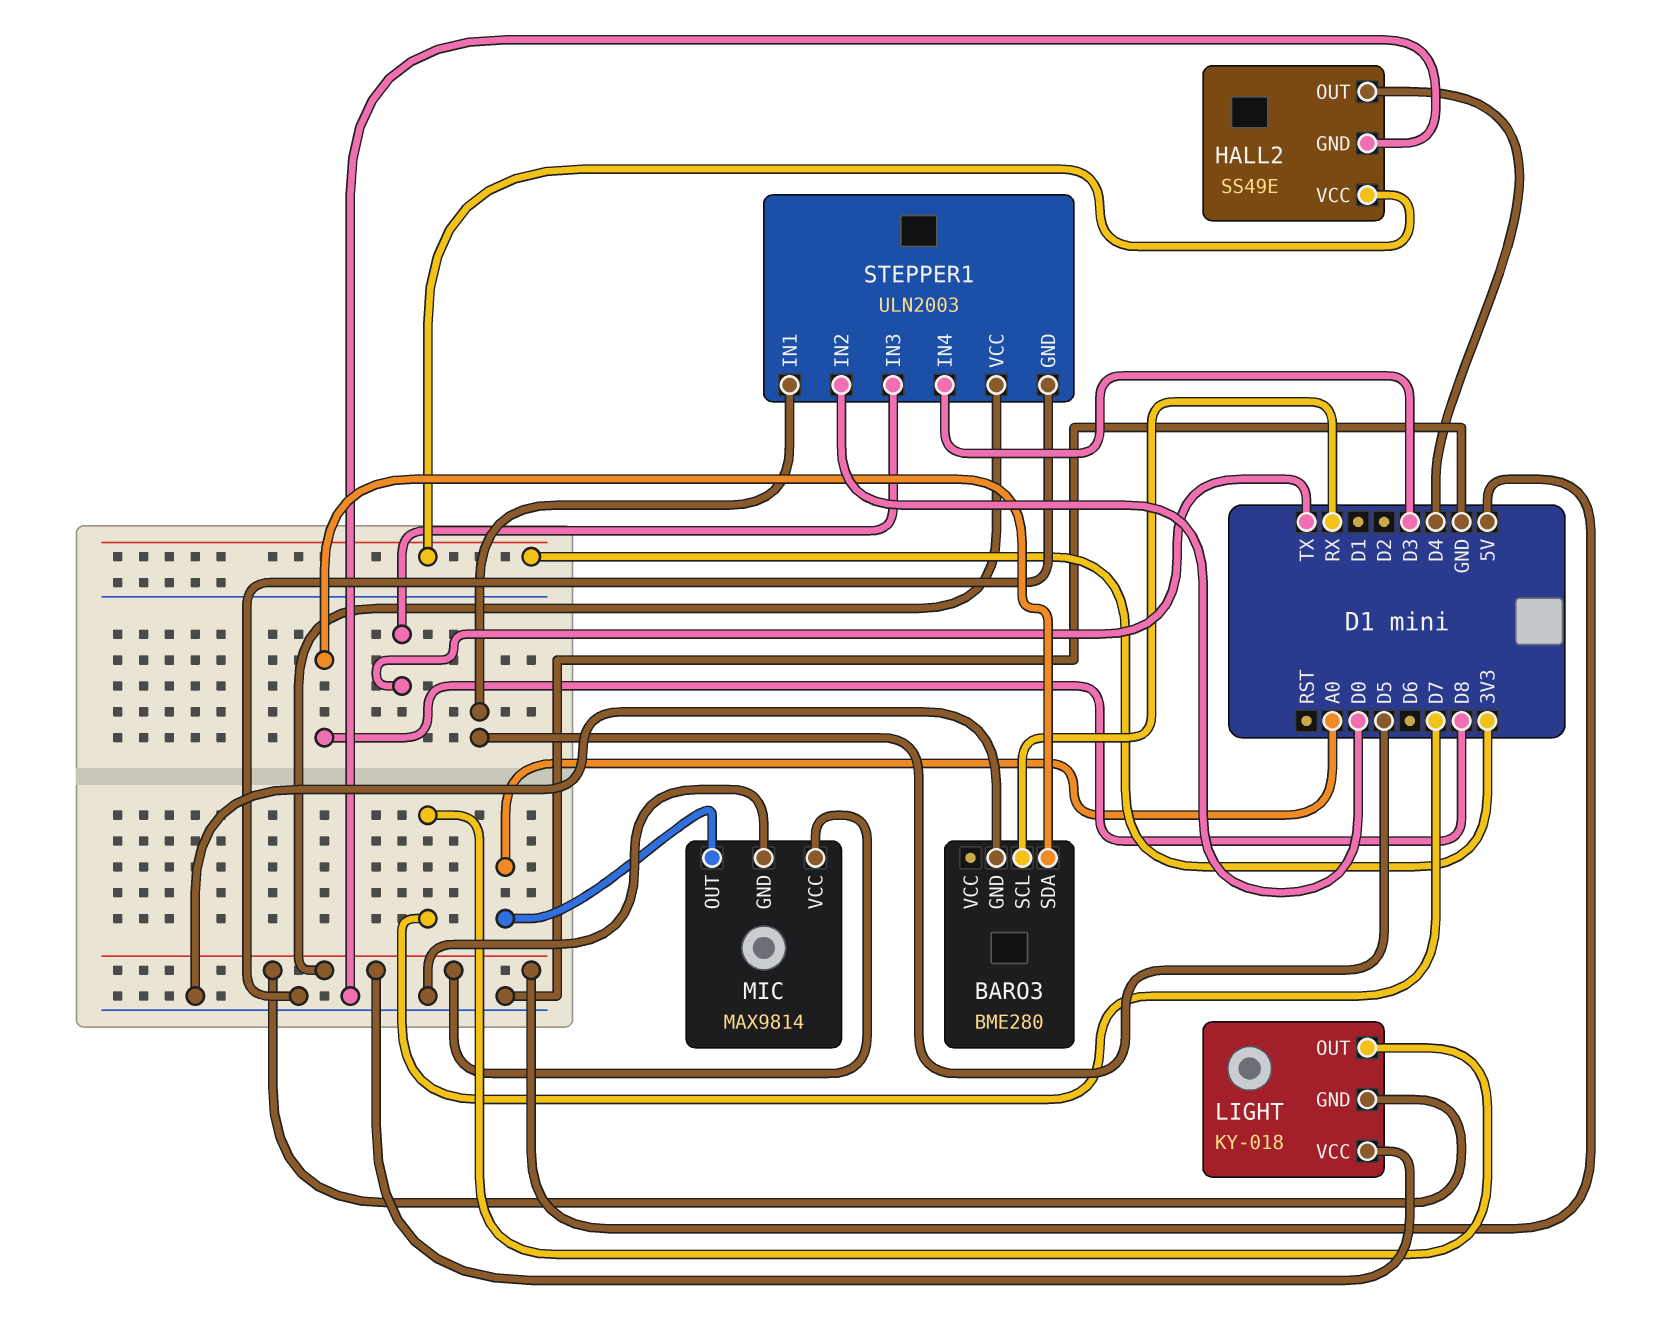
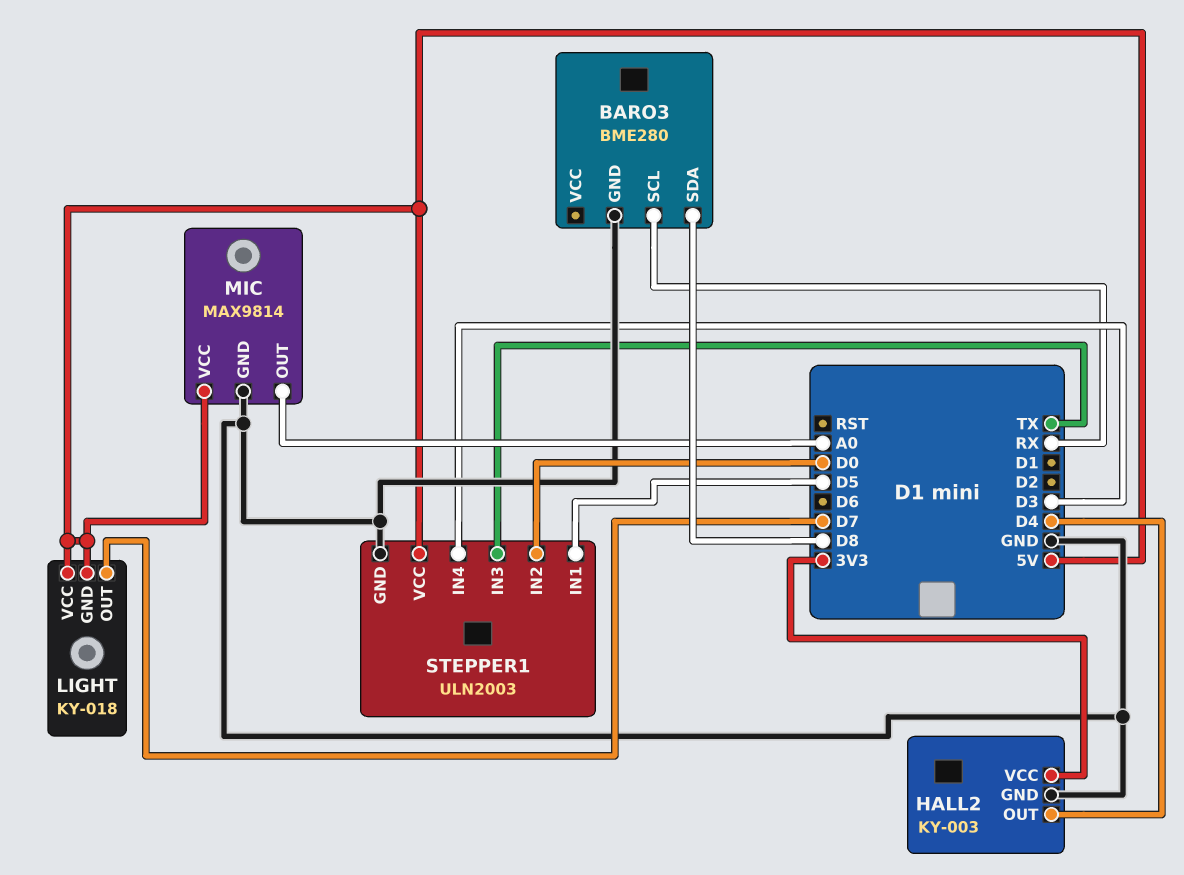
HALL2: SS49E -> KY-003

